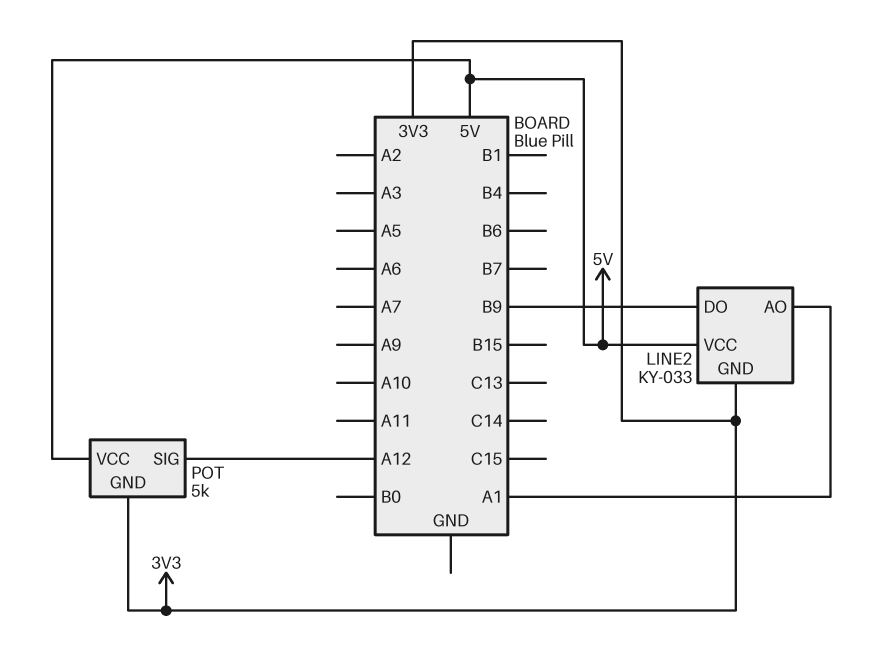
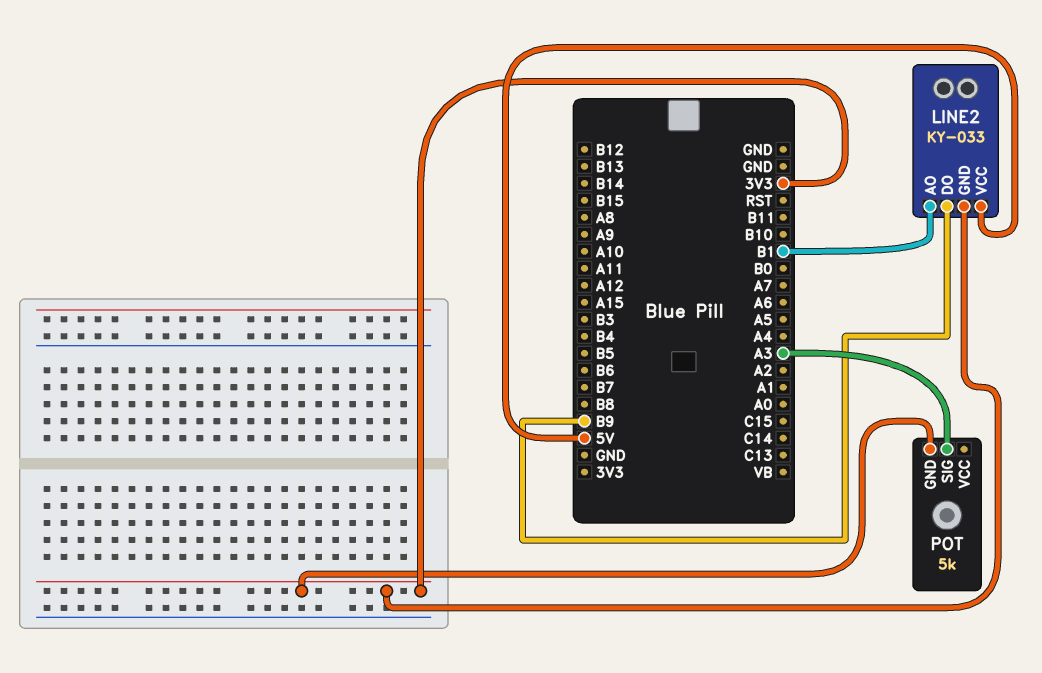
LINE2 pin AO: A1 -> B1
POT pin SIG: A12 -> A3
POT pin VCC: 5V -> none

